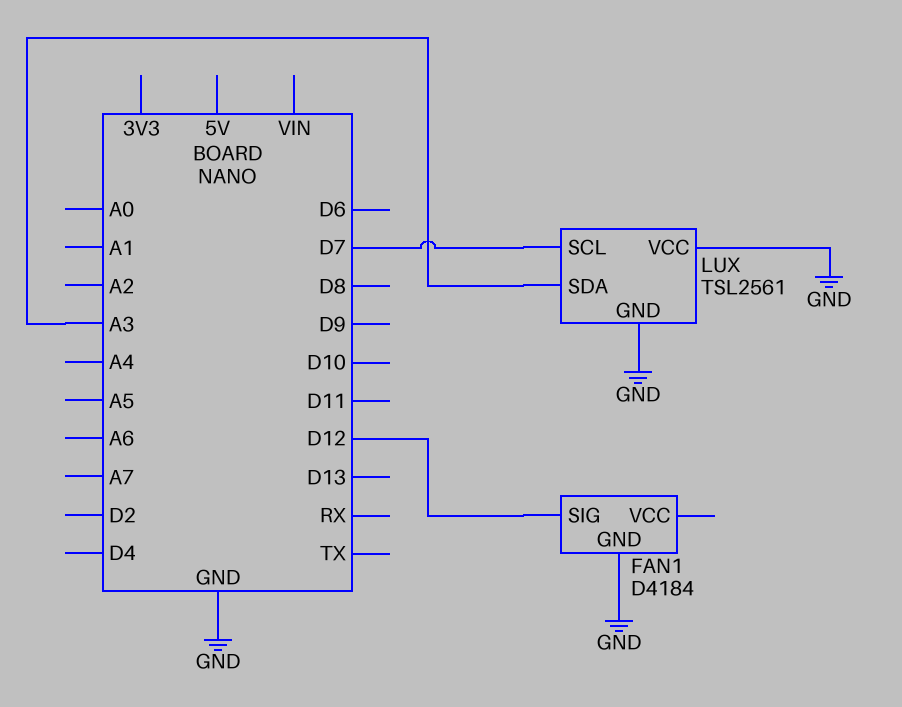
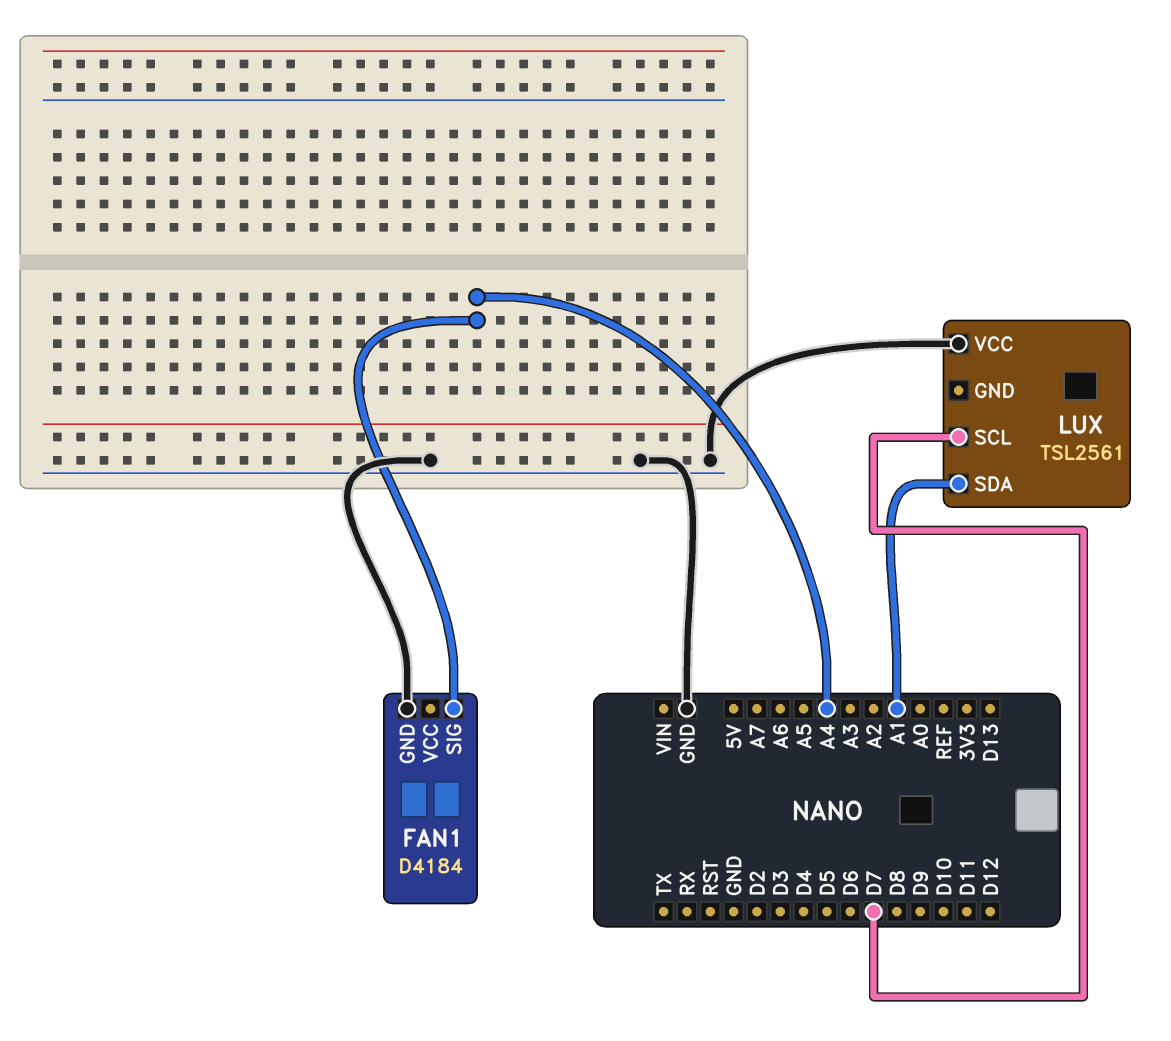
FAN1 pin SIG: D12 -> A4
LUX pin GND: GND -> none
LUX pin SDA: A3 -> A1

